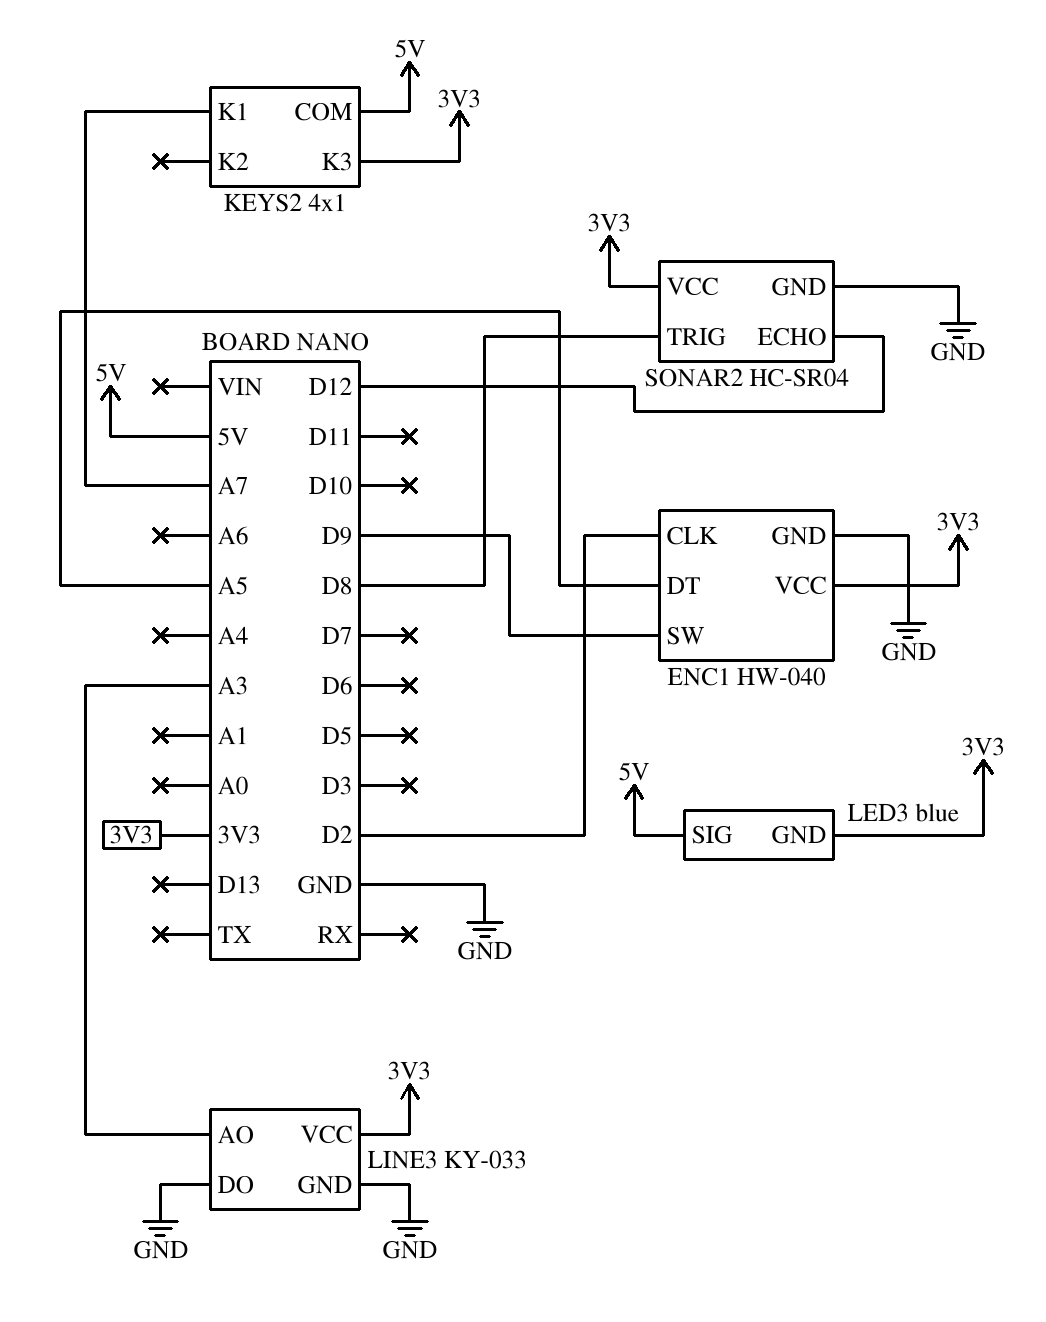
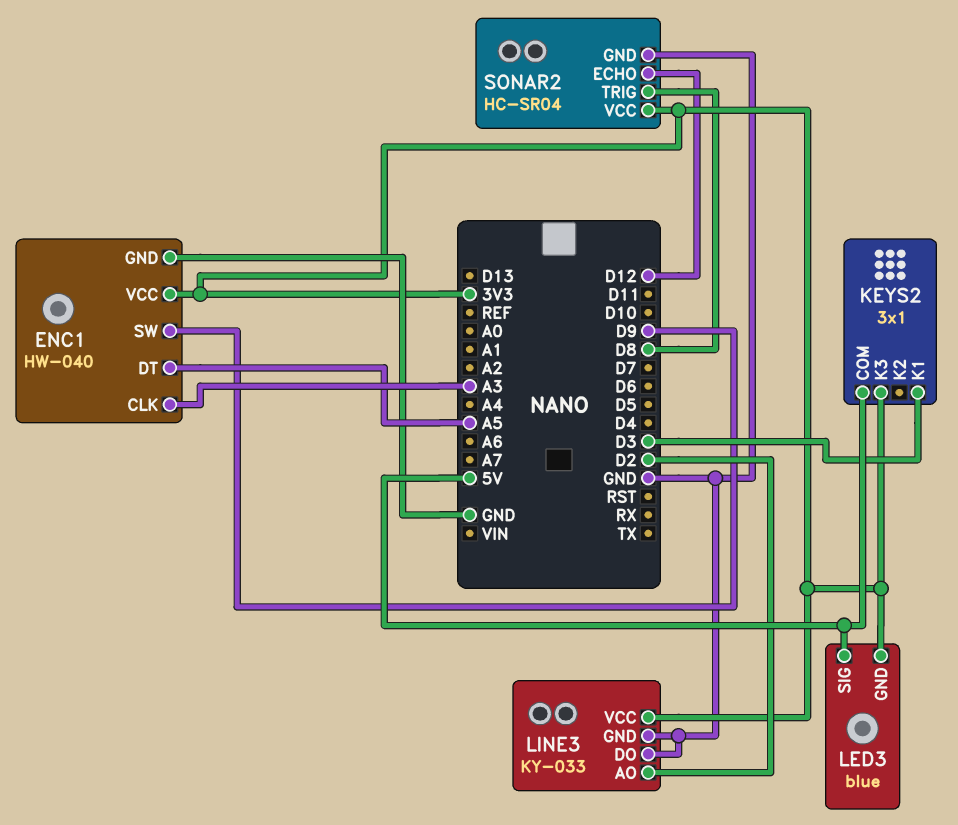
ENC1 pin CLK: D2 -> A3
KEYS2: 4x1 -> 3x1
KEYS2 pin K1: A7 -> D3
LINE3 pin AO: A3 -> D2

